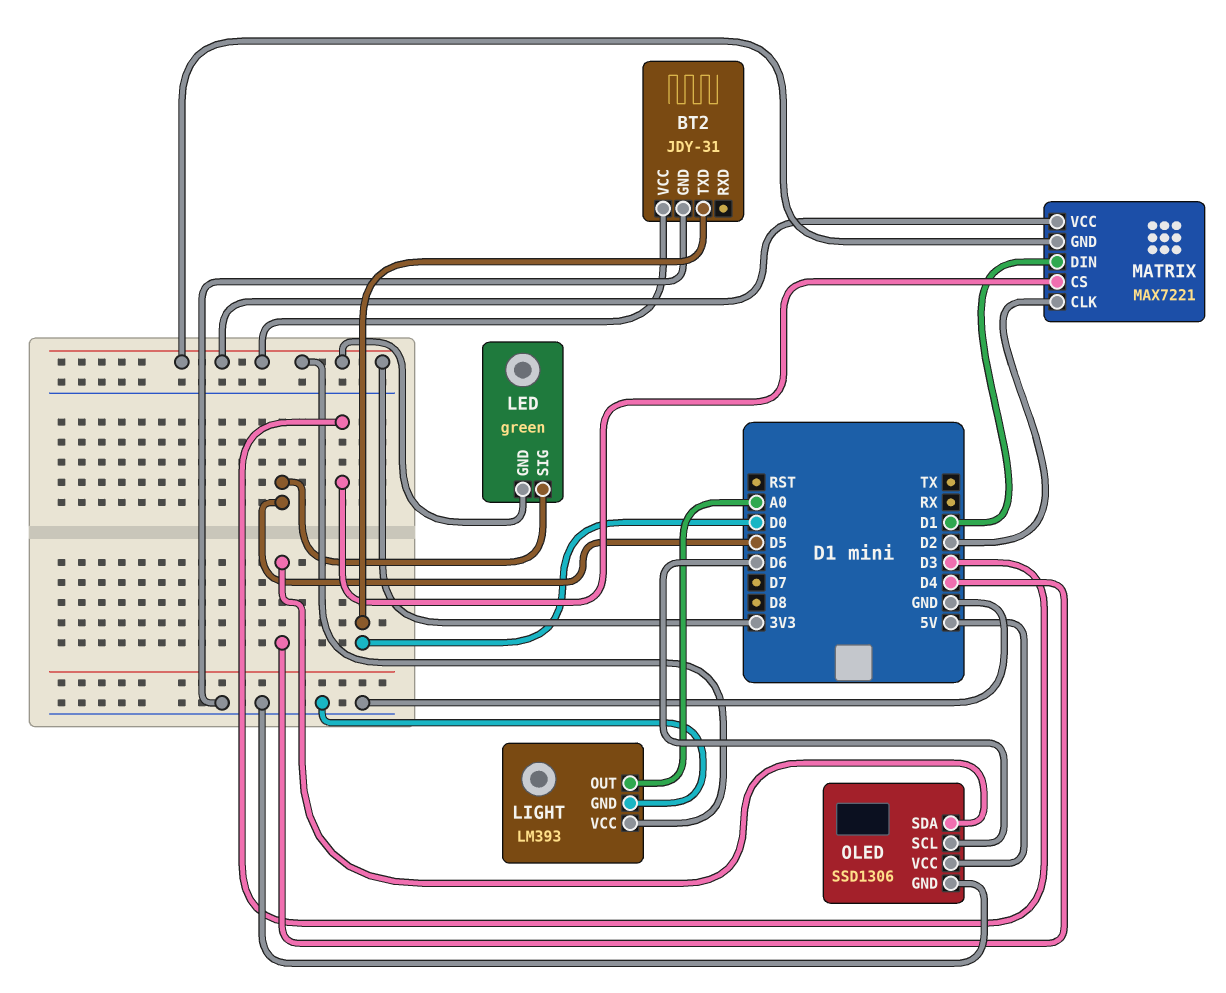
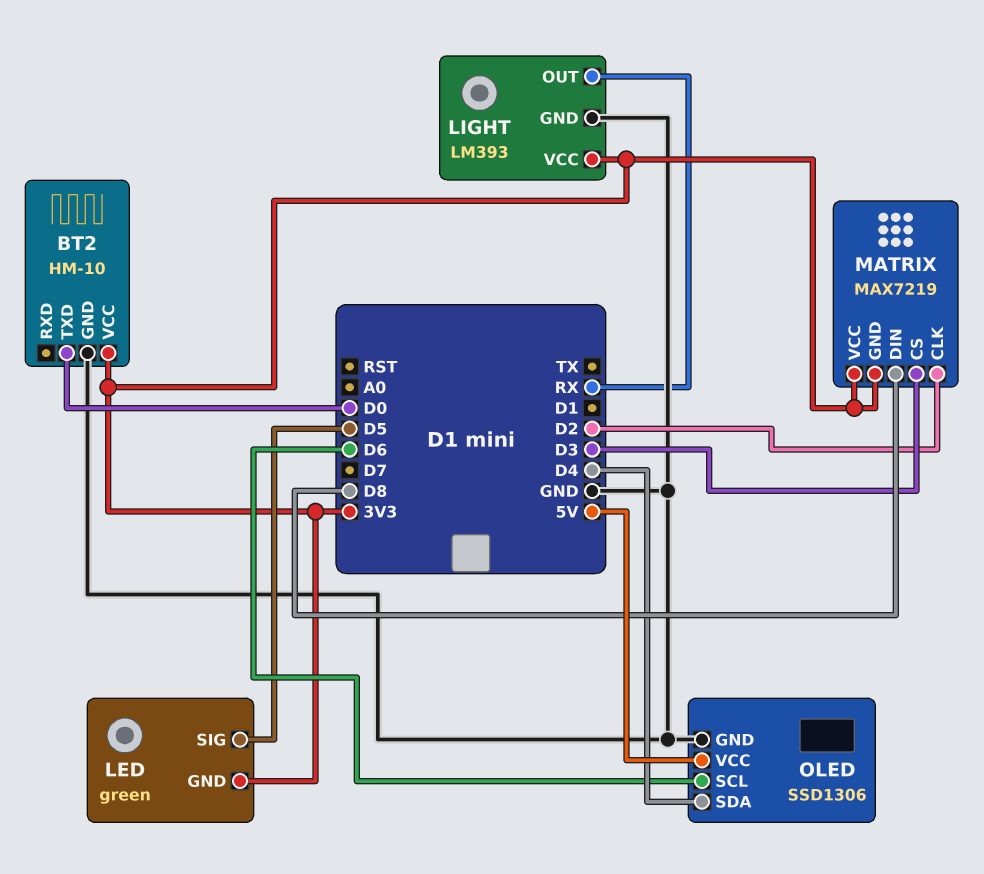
BT2: JDY-31 -> HM-10
LIGHT pin OUT: A0 -> RX
MATRIX: MAX7221 -> MAX7219
MATRIX pin DIN: D1 -> D8

